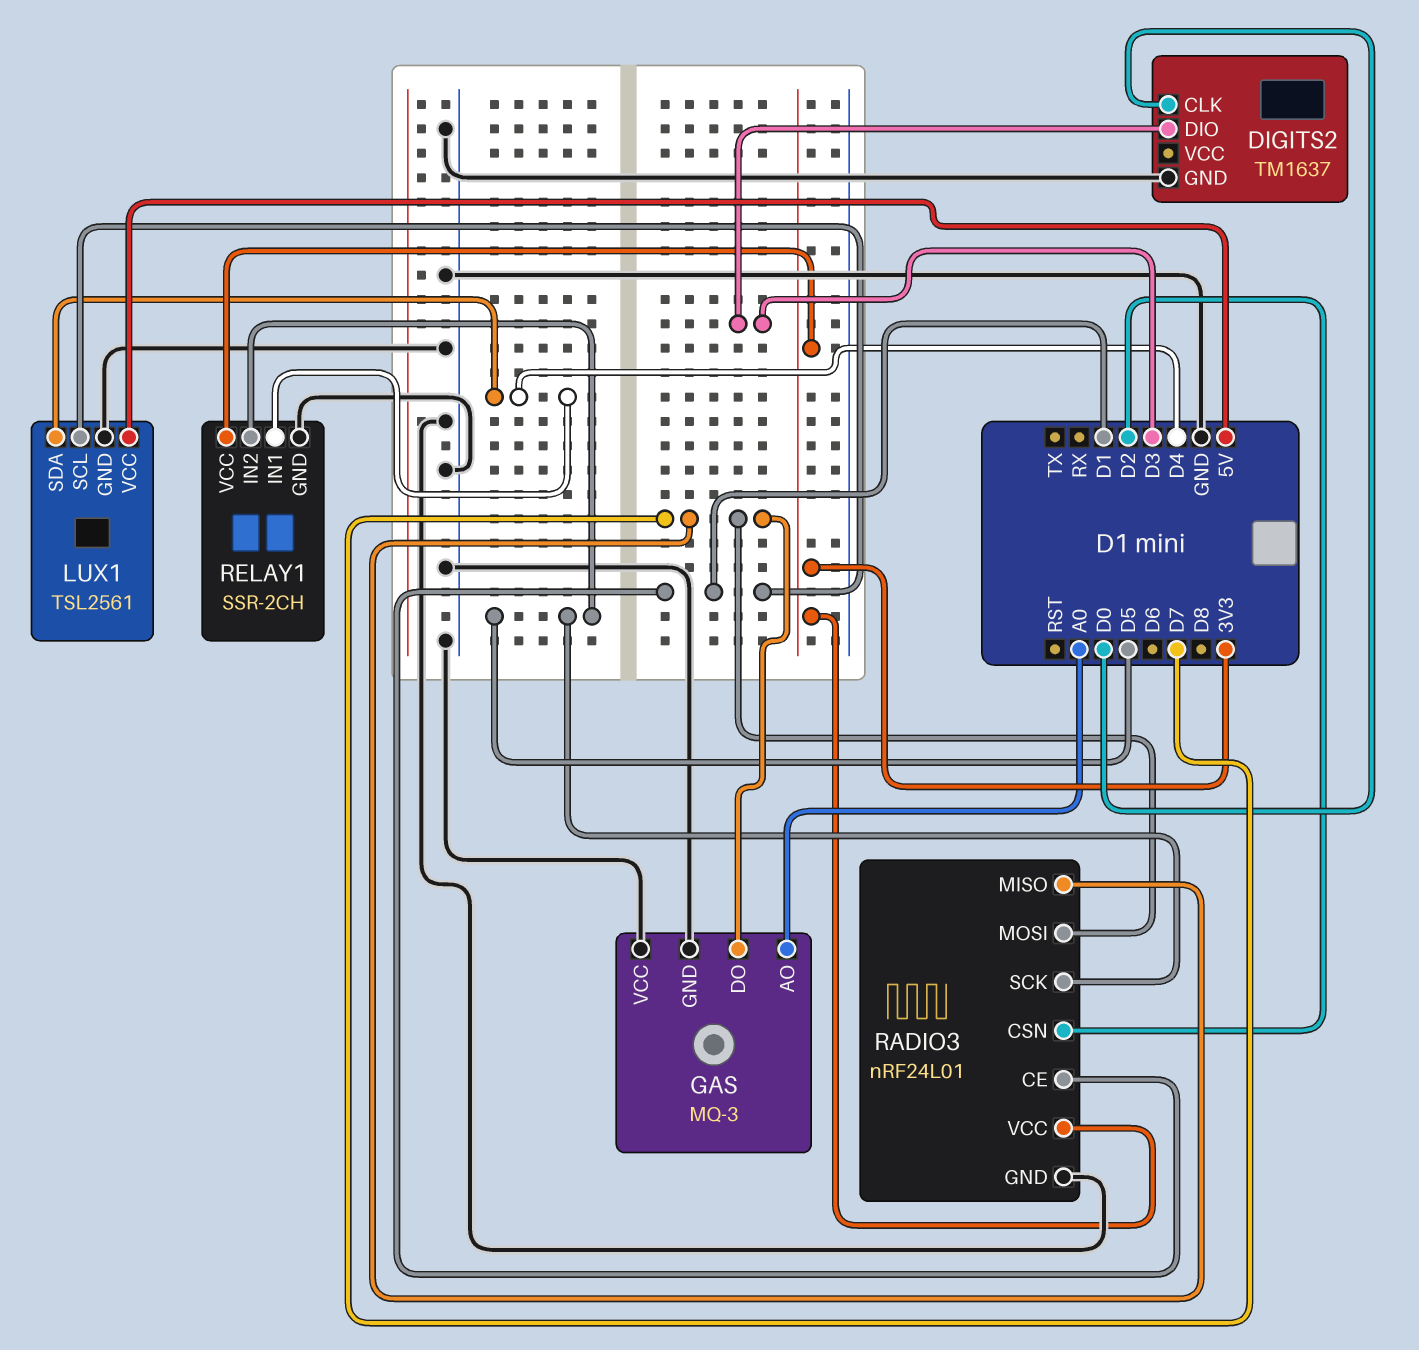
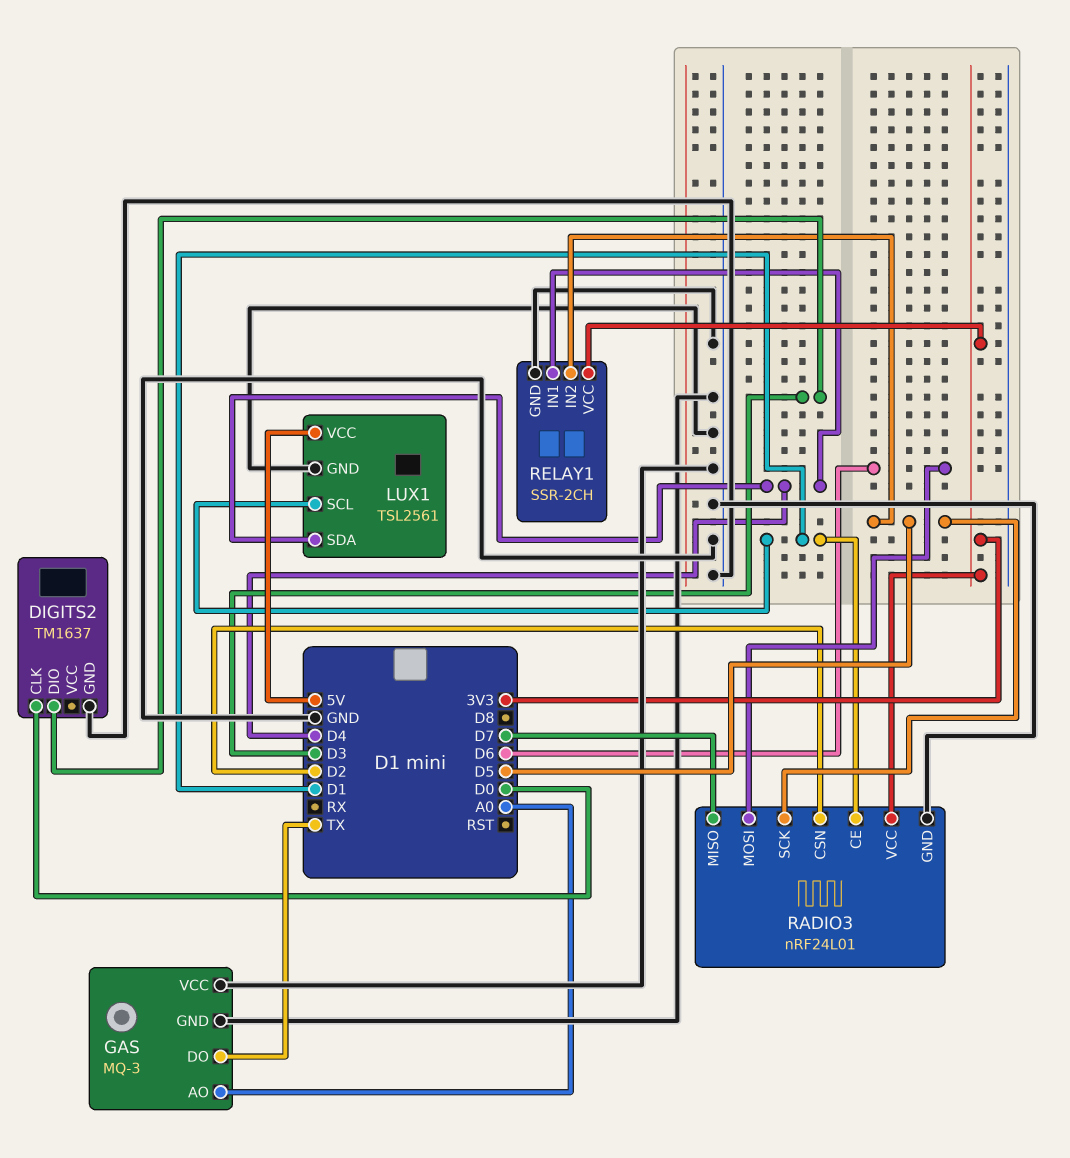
GAS pin DO: D7 -> TX
RADIO3 pin MOSI: D7 -> D6

